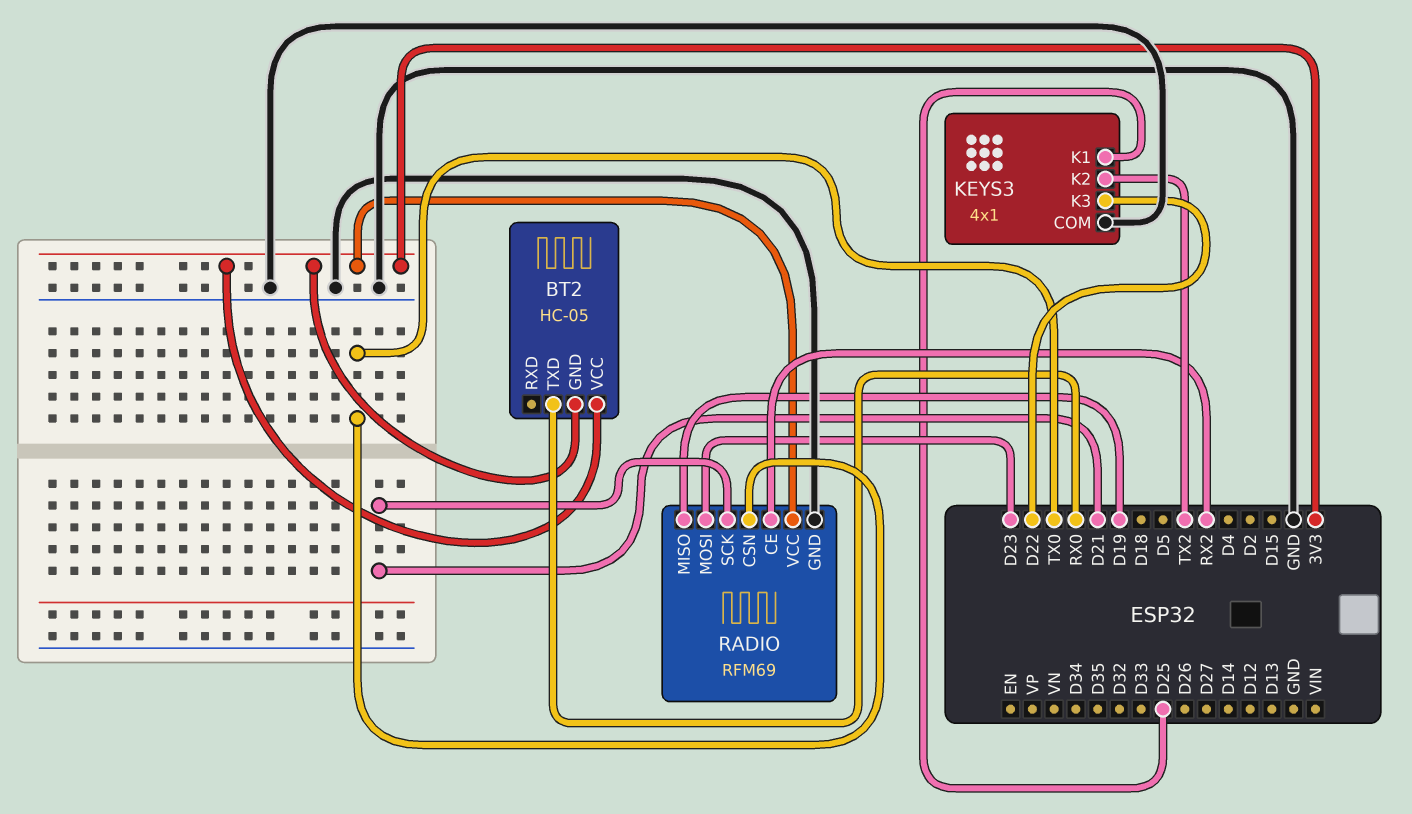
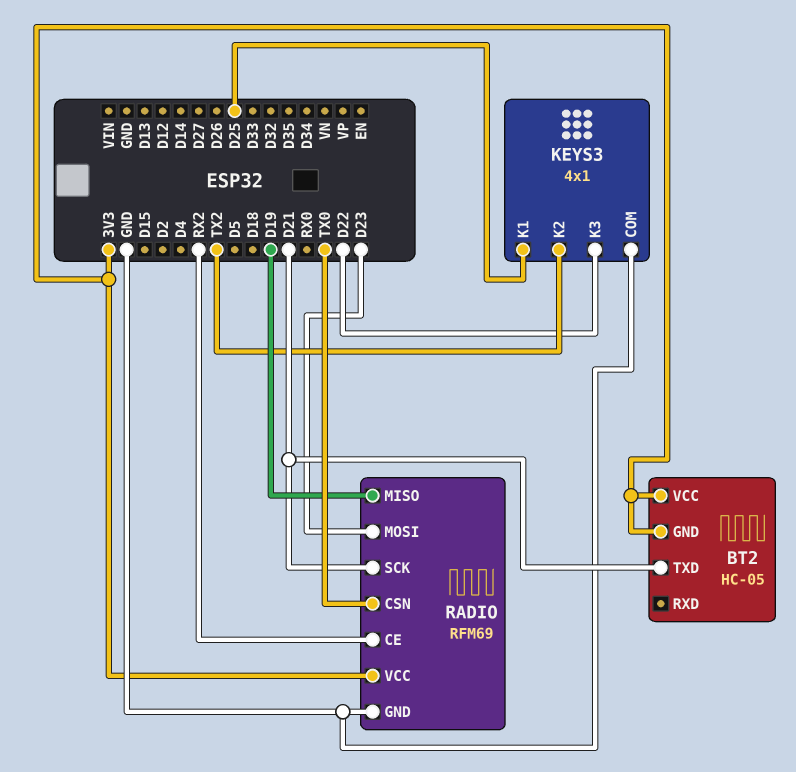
BT2 pin TXD: RX0 -> D21

